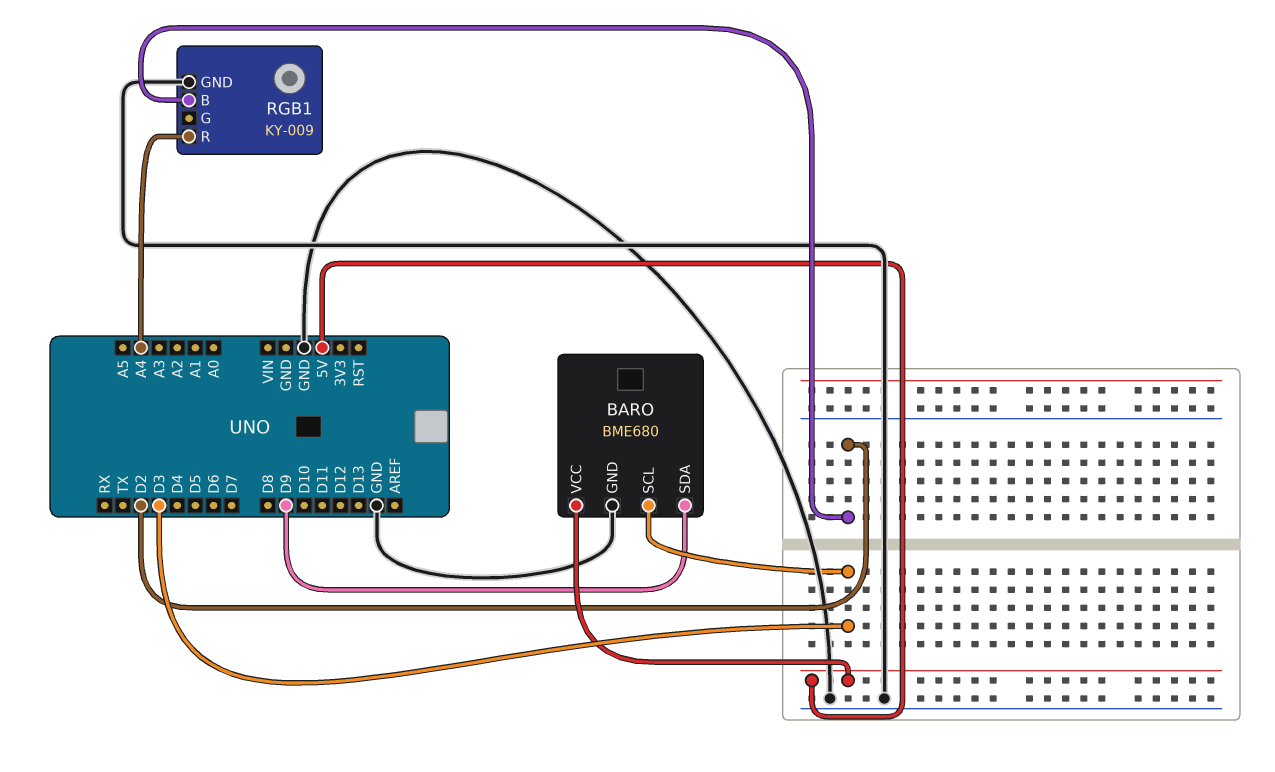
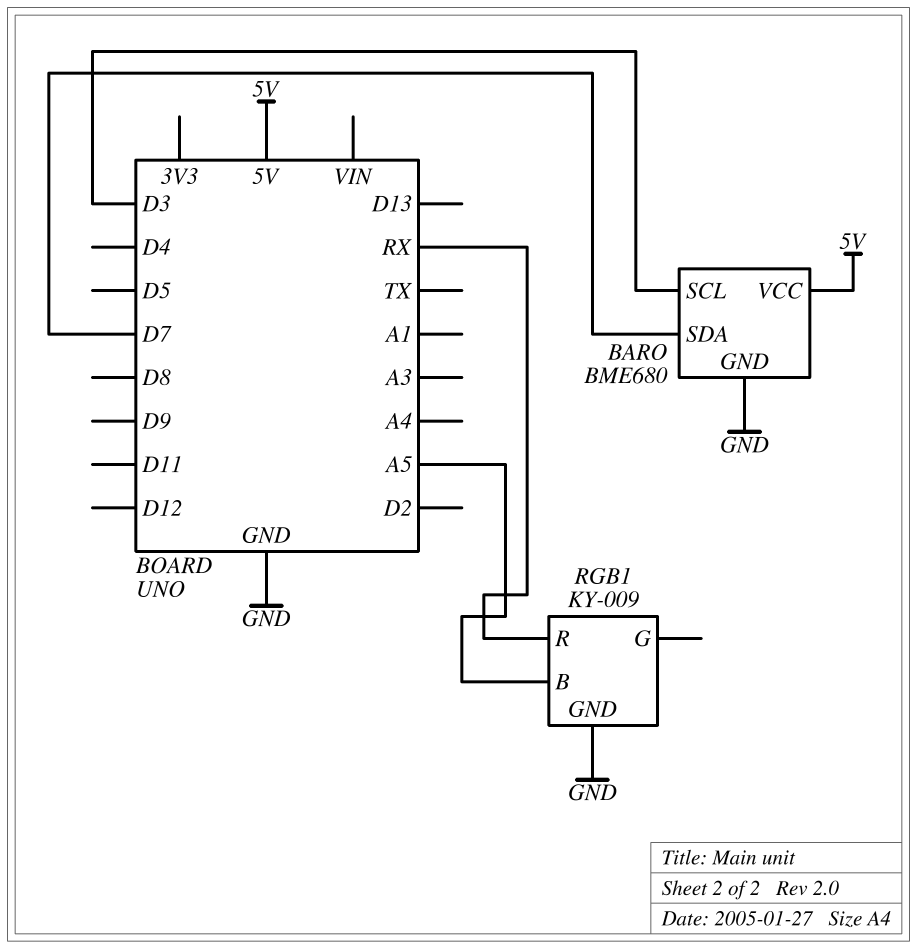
BARO pin SDA: D9 -> D7
RGB1 pin B: D2 -> A5
RGB1 pin R: A4 -> RX

